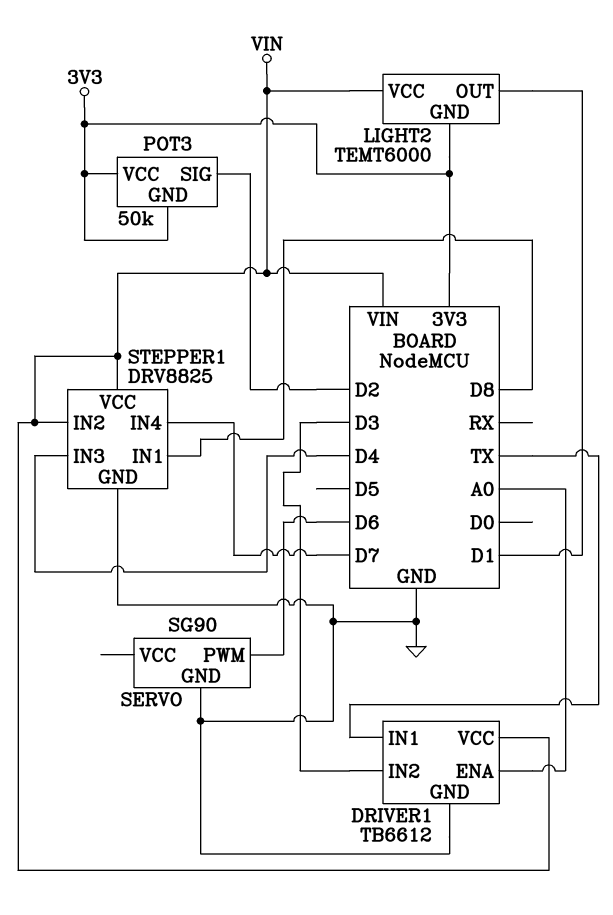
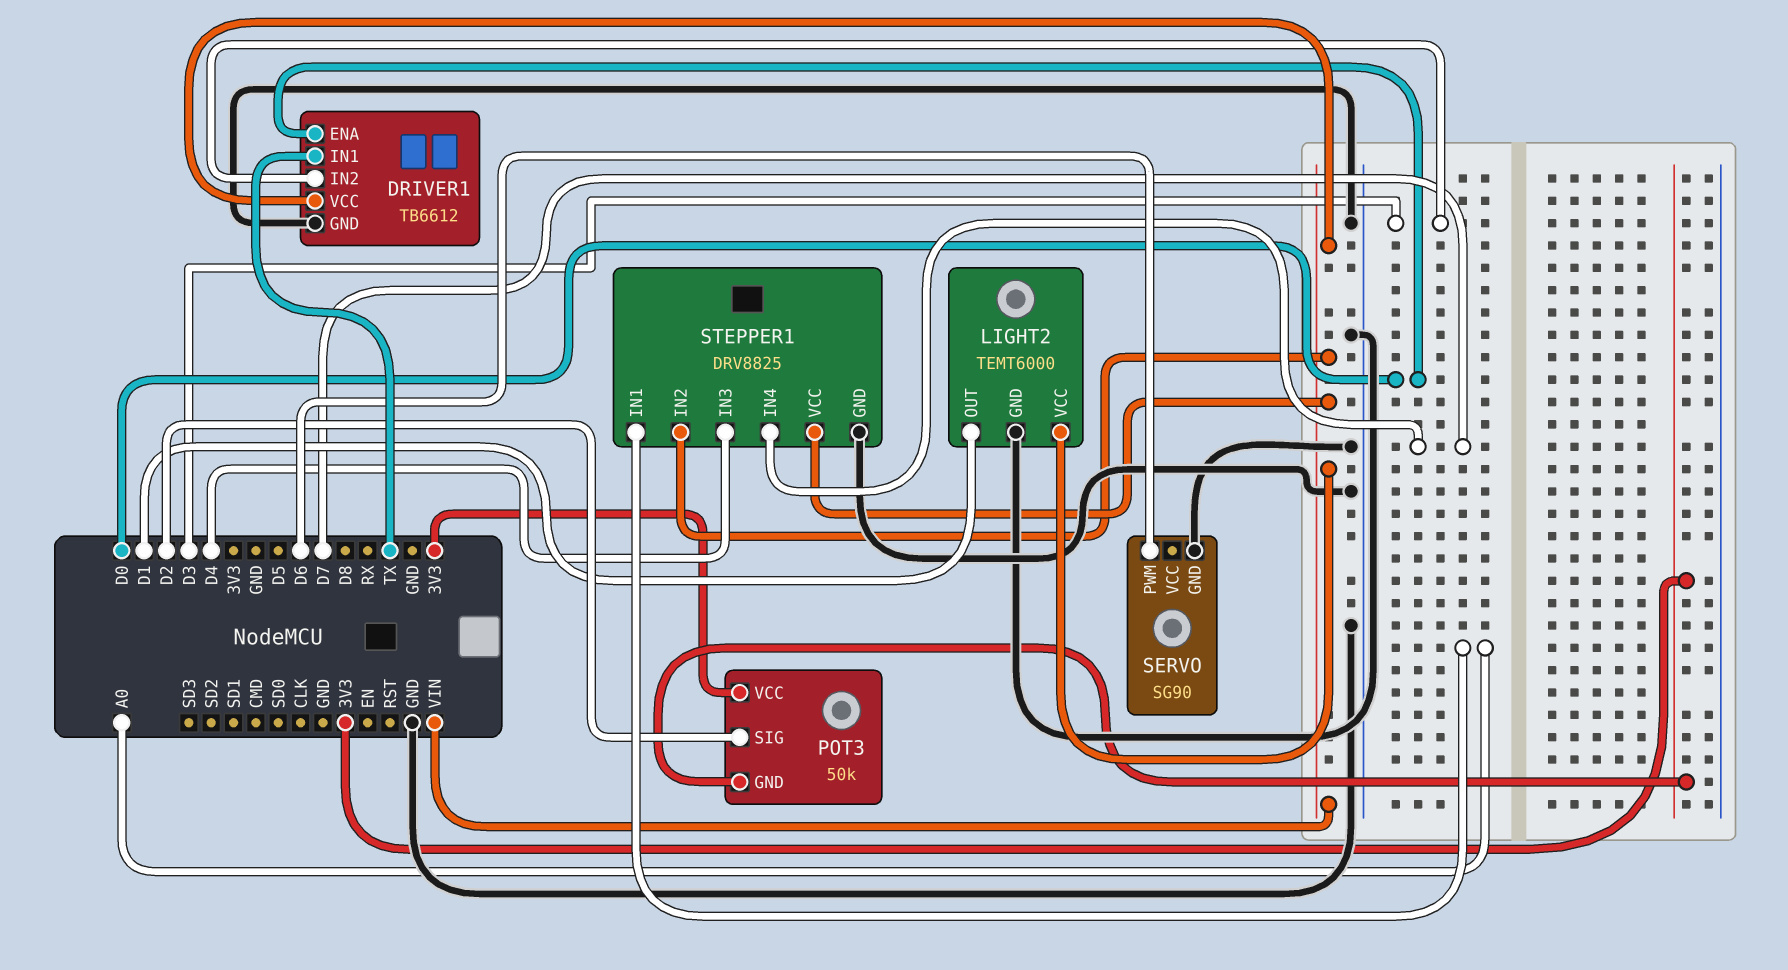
DRIVER1 pin ENA: A0 -> D0
LIGHT2 pin GND: 3V3 -> GND
STEPPER1 pin IN1: D8 -> A0

